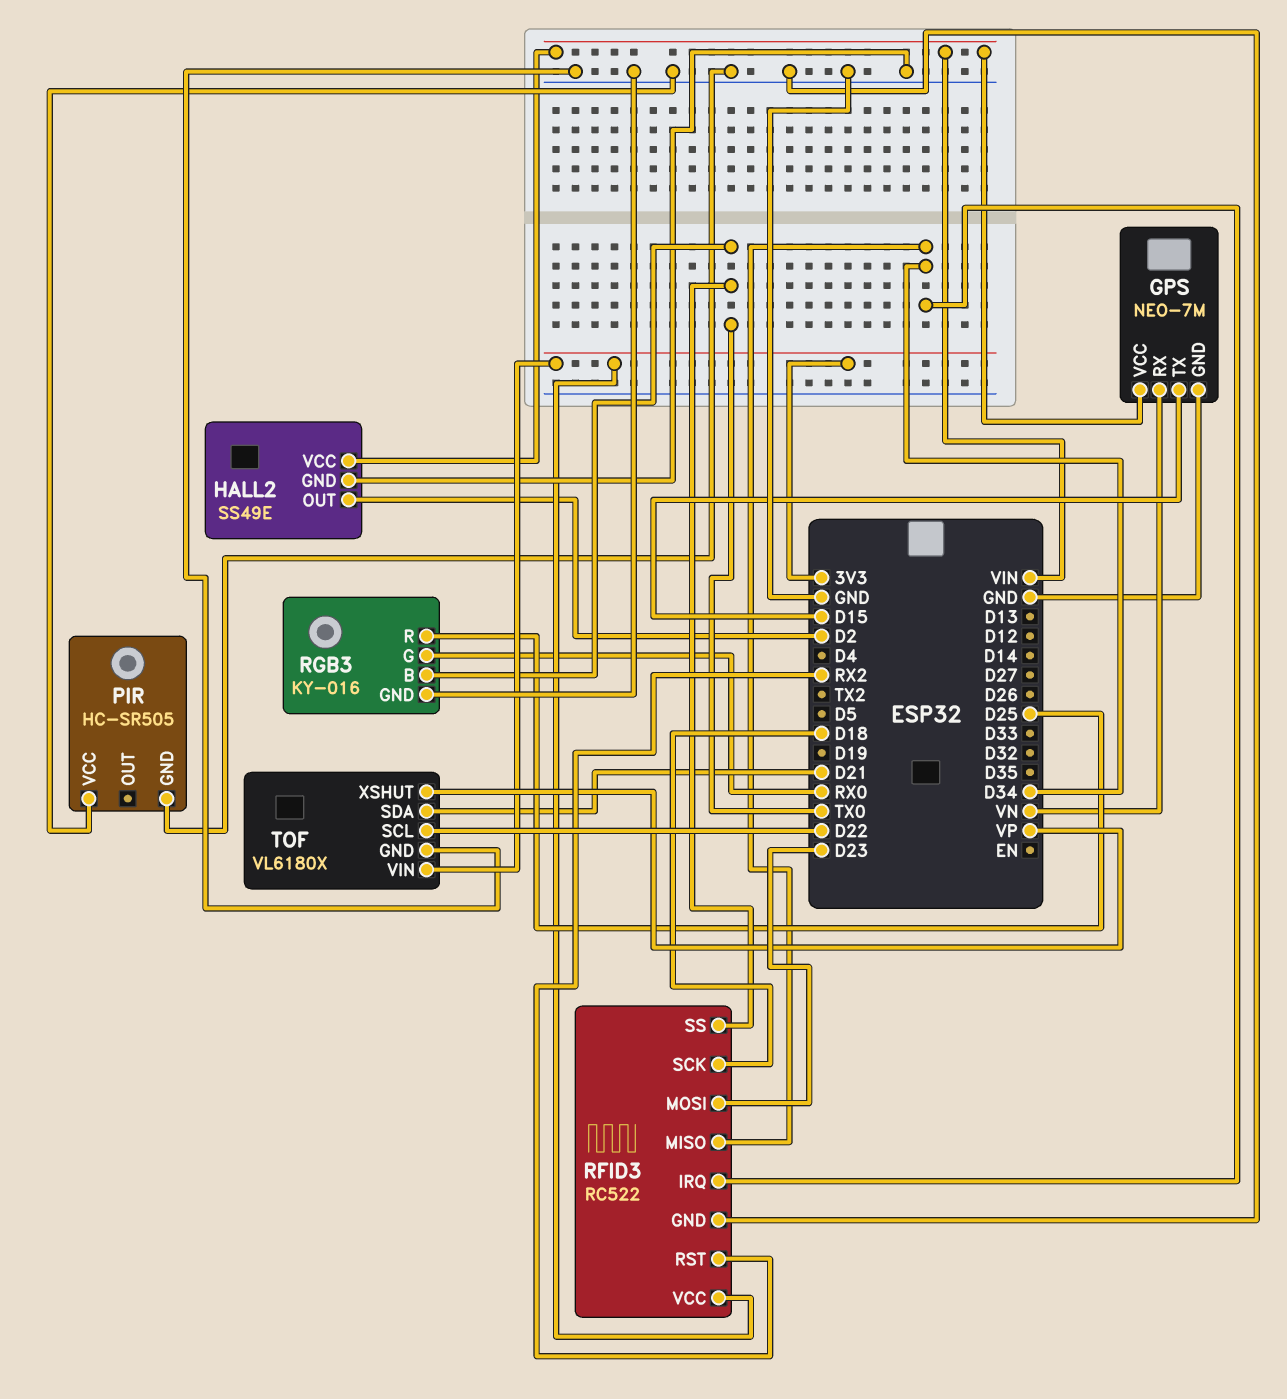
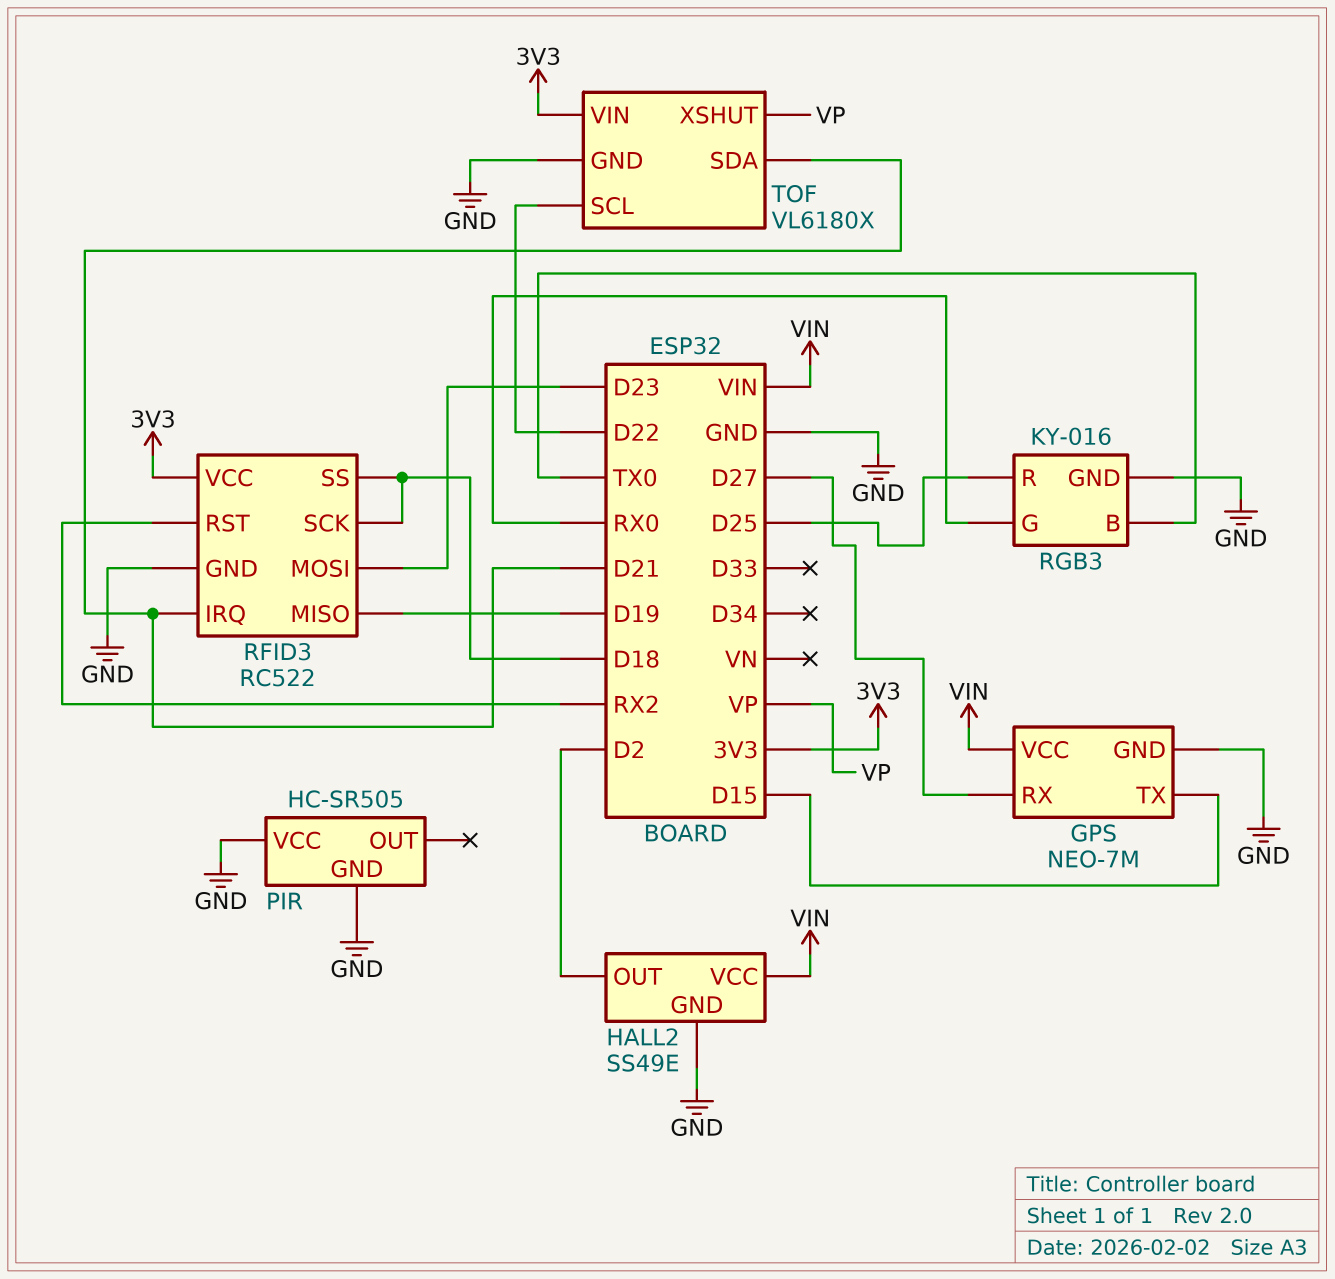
GPS pin RX: VN -> D27
RFID3 pin IRQ: D34 -> D21
RFID3 pin MISO: D34 -> D19
RFID3 pin SS: TX0 -> D18

